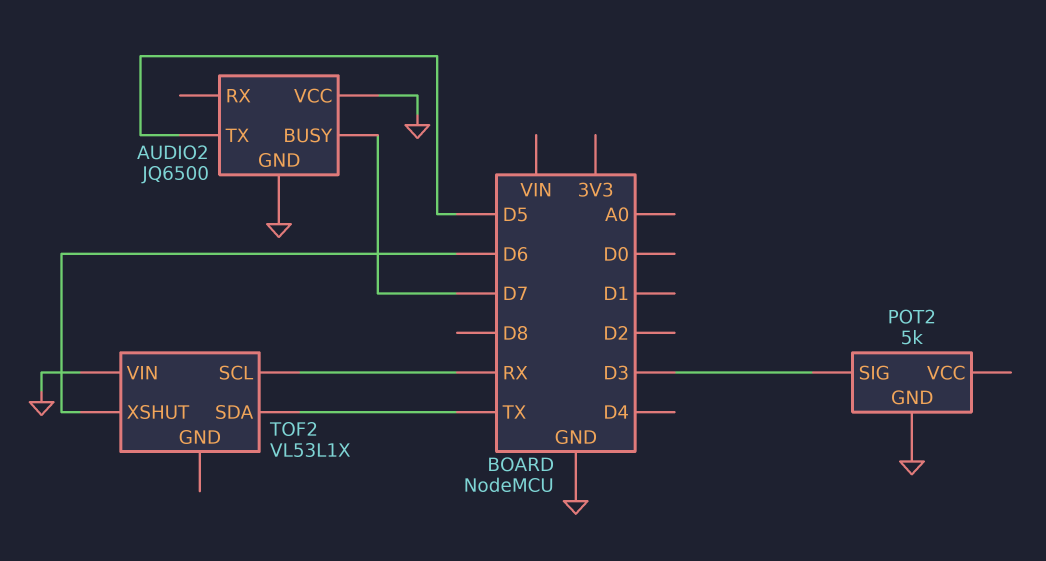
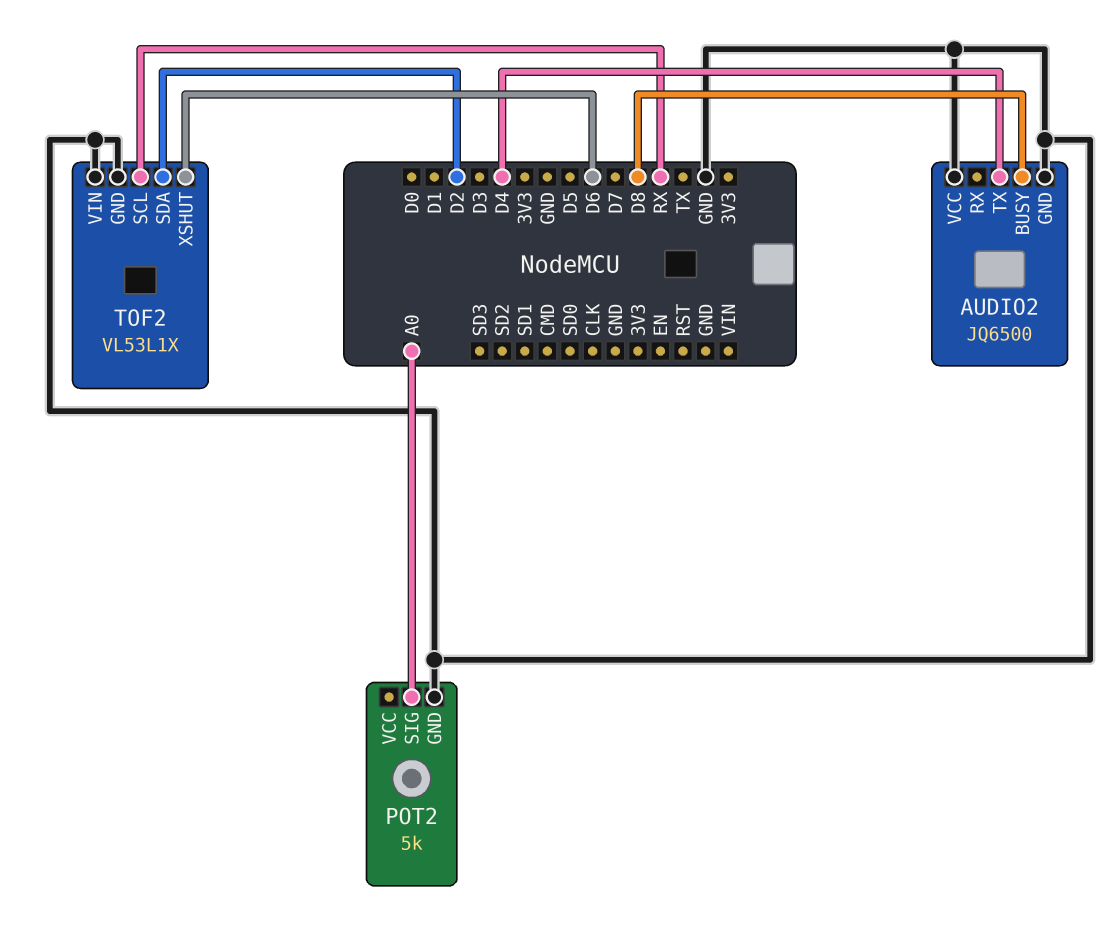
AUDIO2 pin BUSY: D7 -> D8
AUDIO2 pin TX: D5 -> D4
POT2 pin SIG: D3 -> A0
TOF2 pin GND: none -> GND
TOF2 pin SDA: TX -> D2

